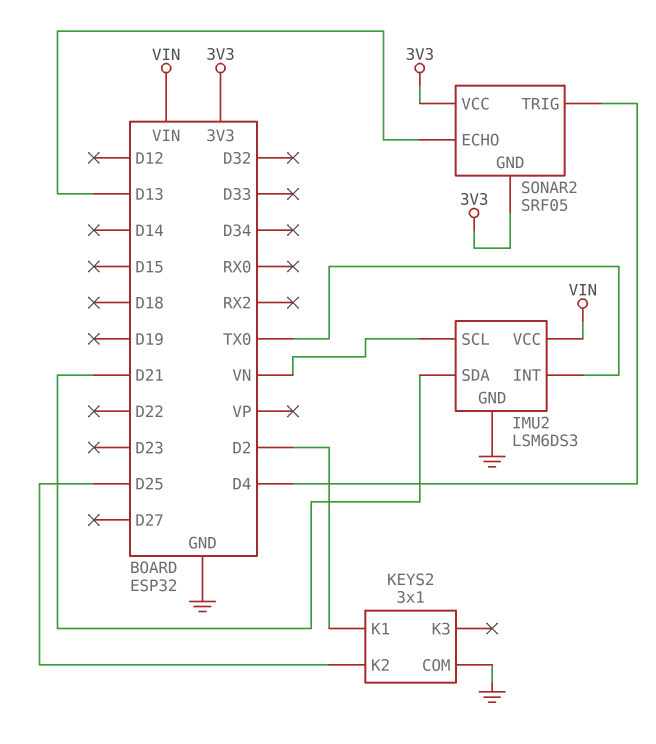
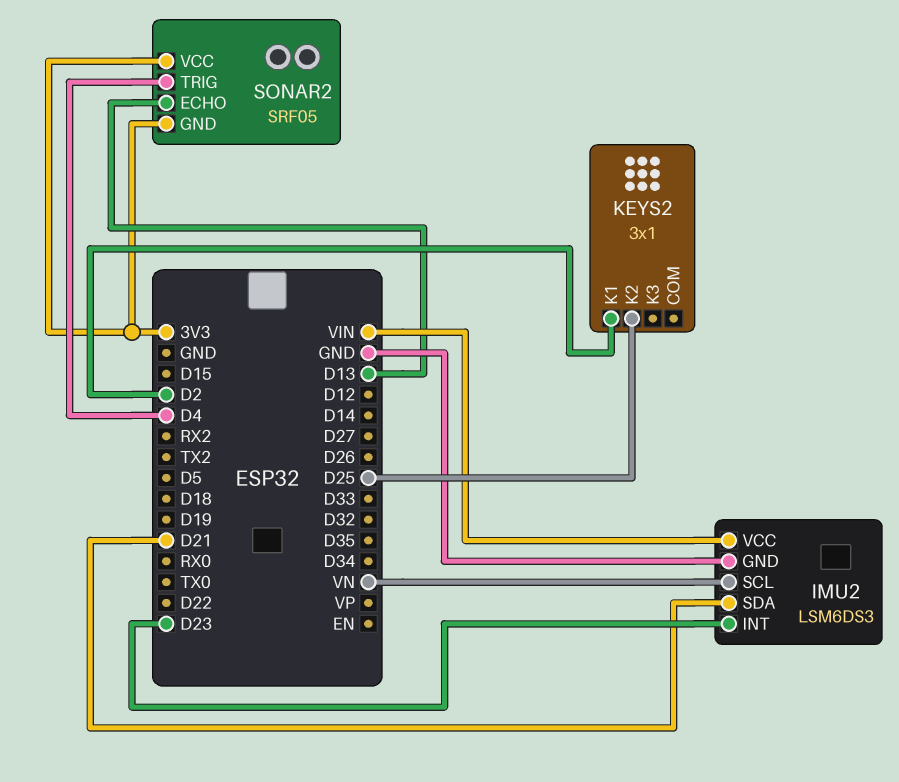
IMU2 pin INT: TX0 -> D23
KEYS2 pin COM: GND -> none

